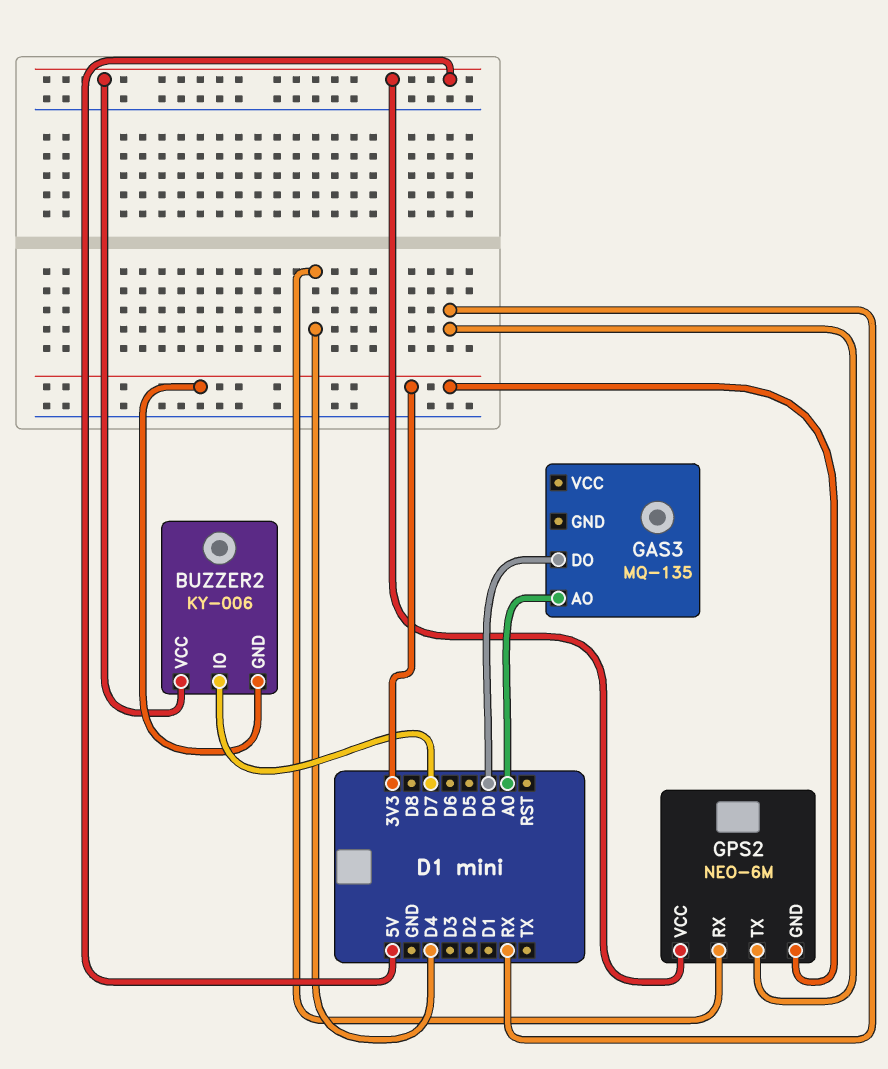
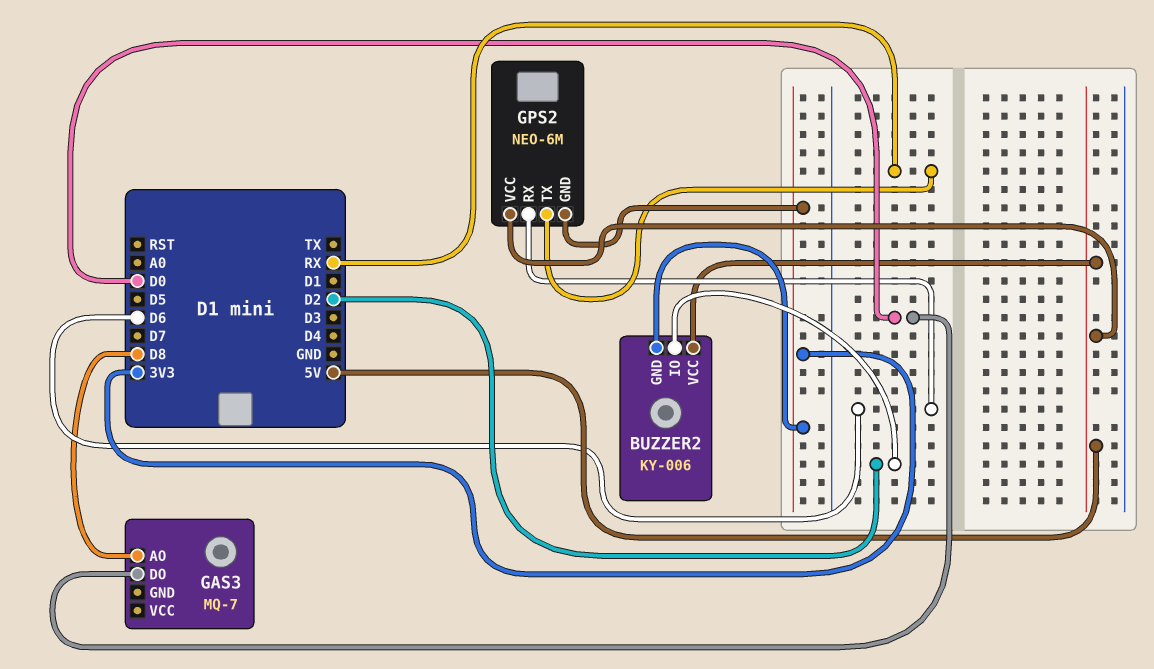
BUZZER2 pin IO: D7 -> D2
GAS3: MQ-135 -> MQ-7
GAS3 pin AO: A0 -> D8
GPS2 pin RX: D4 -> D6

